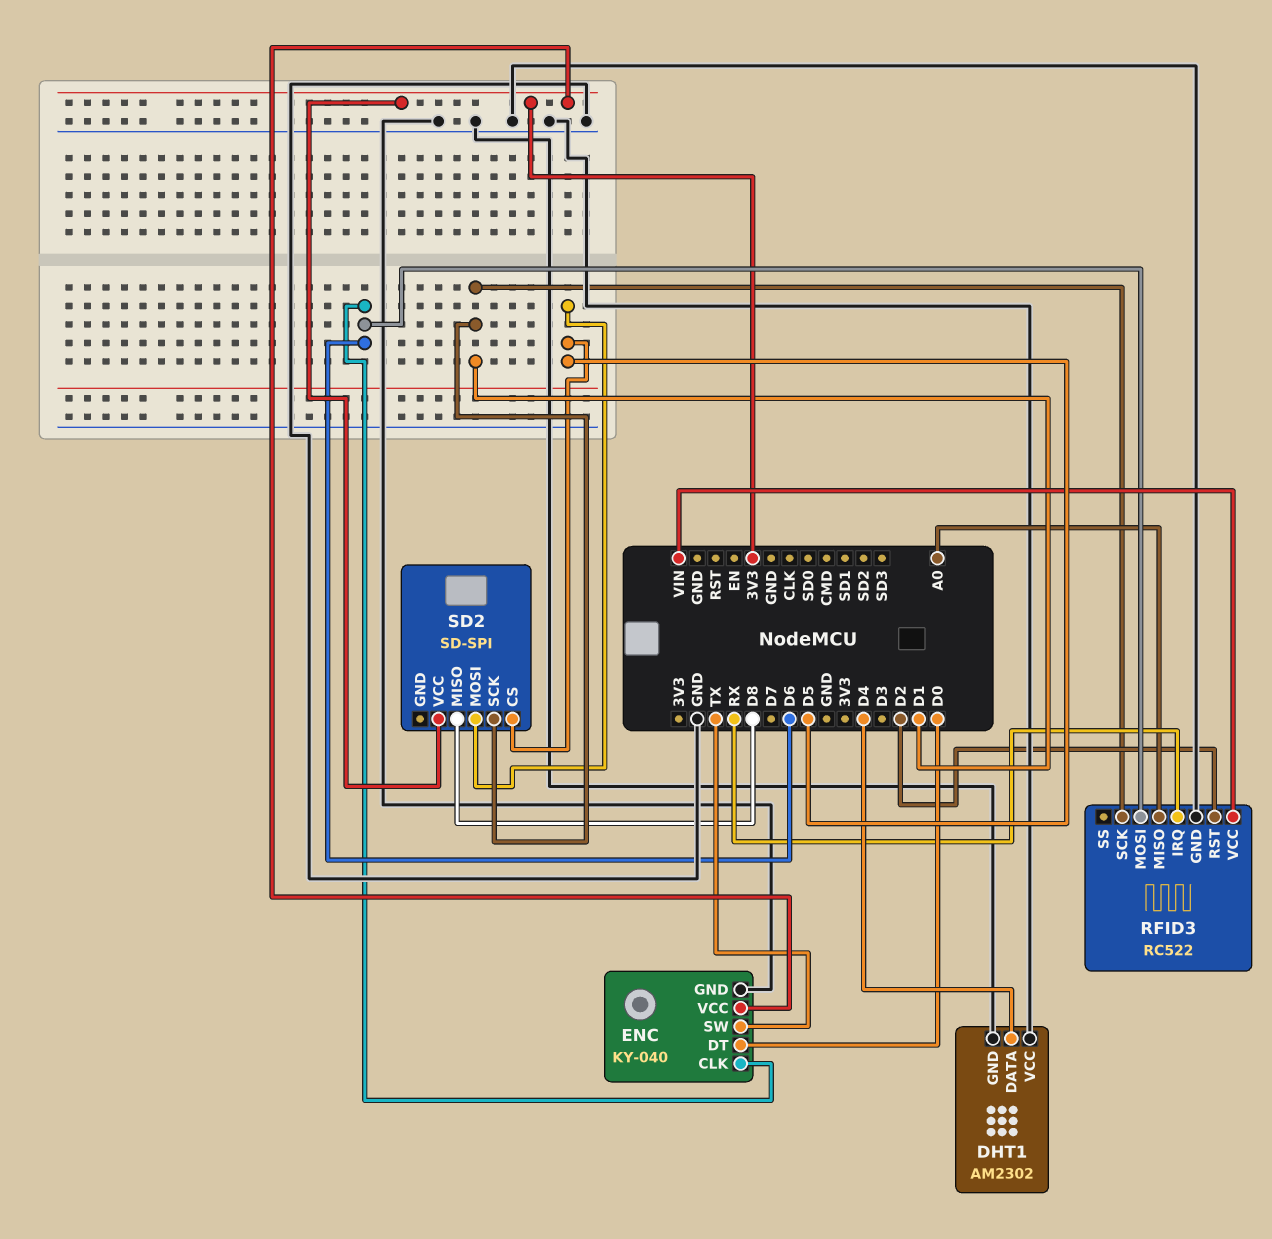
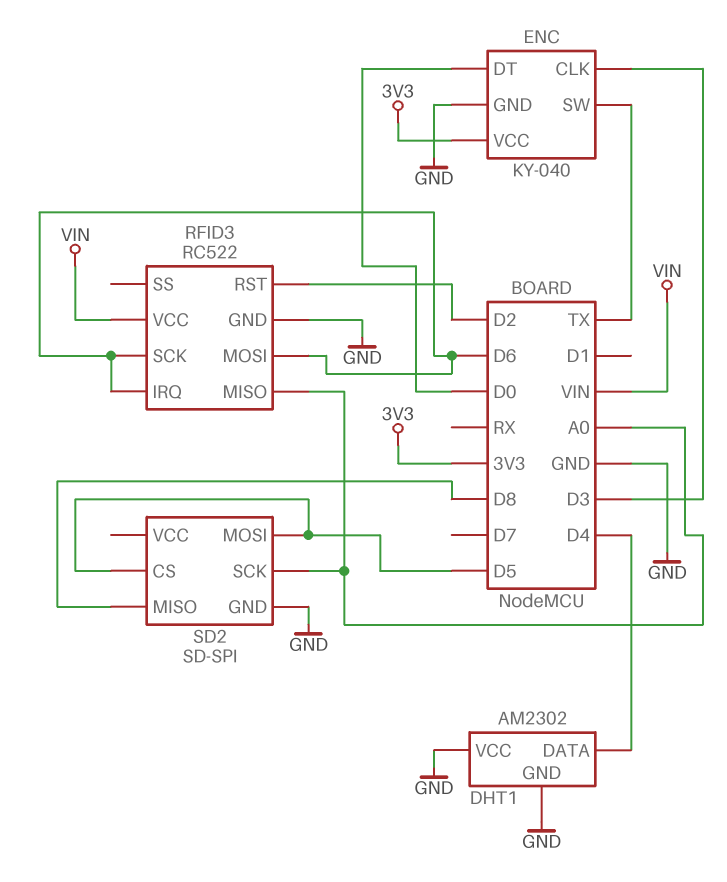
ENC pin CLK: D6 -> D3
RFID3 pin IRQ: RX -> D6
RFID3 pin SCK: D1 -> D6
SD2 pin GND: none -> GND
SD2 pin SCK: D1 -> A0
SD2 pin VCC: 3V3 -> none

